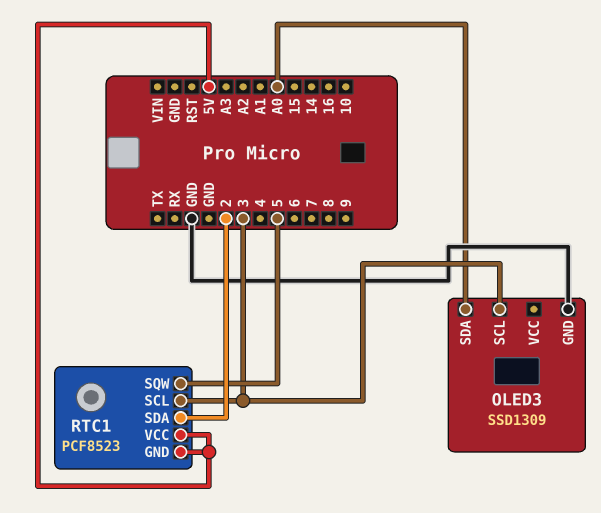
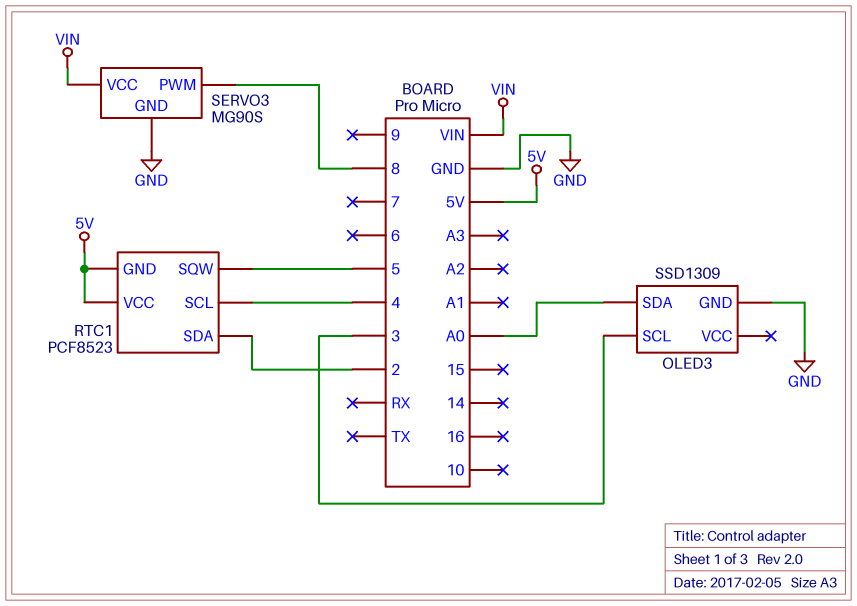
RTC1 pin SCL: 3 -> 4
SERVO3: none -> MG90S
SERVO3 pin GND: none -> GND
SERVO3 pin PWM: none -> 8
SERVO3 pin VCC: none -> VIN

